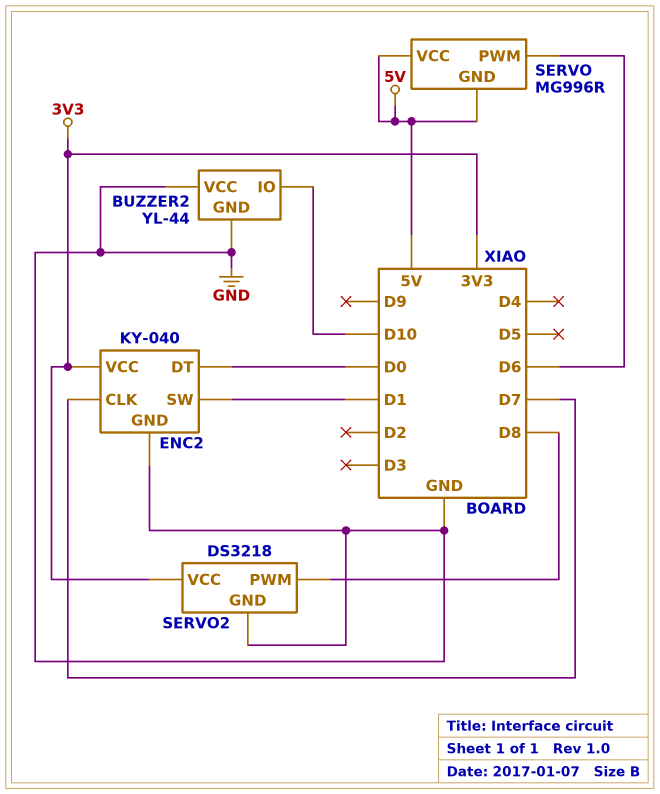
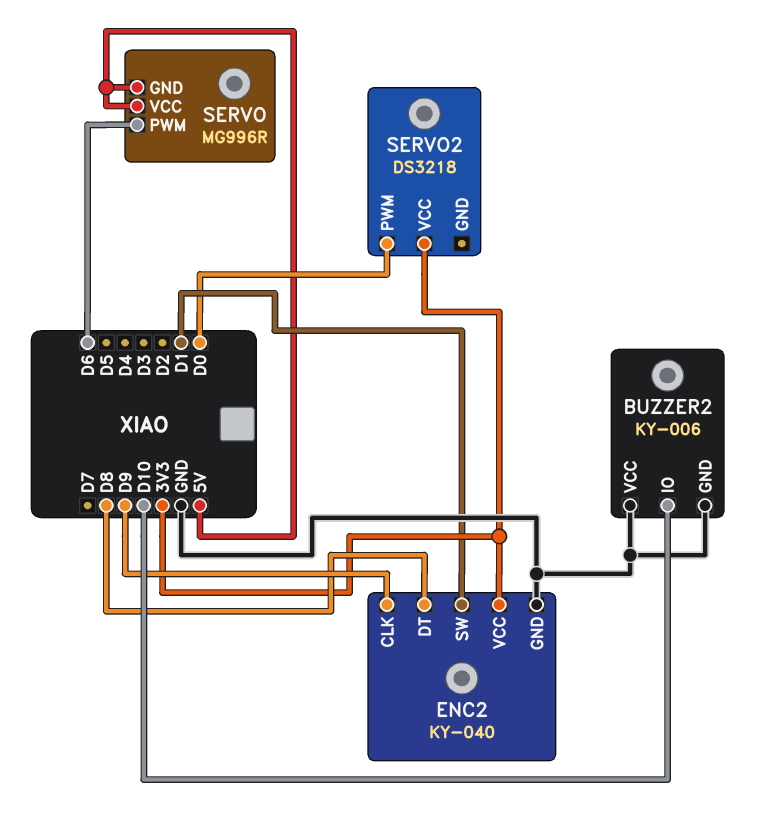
BUZZER2: YL-44 -> KY-006
ENC2 pin CLK: D7 -> D9
ENC2 pin DT: D0 -> D8
SERVO2 pin GND: GND -> none
SERVO2 pin PWM: D8 -> D0

